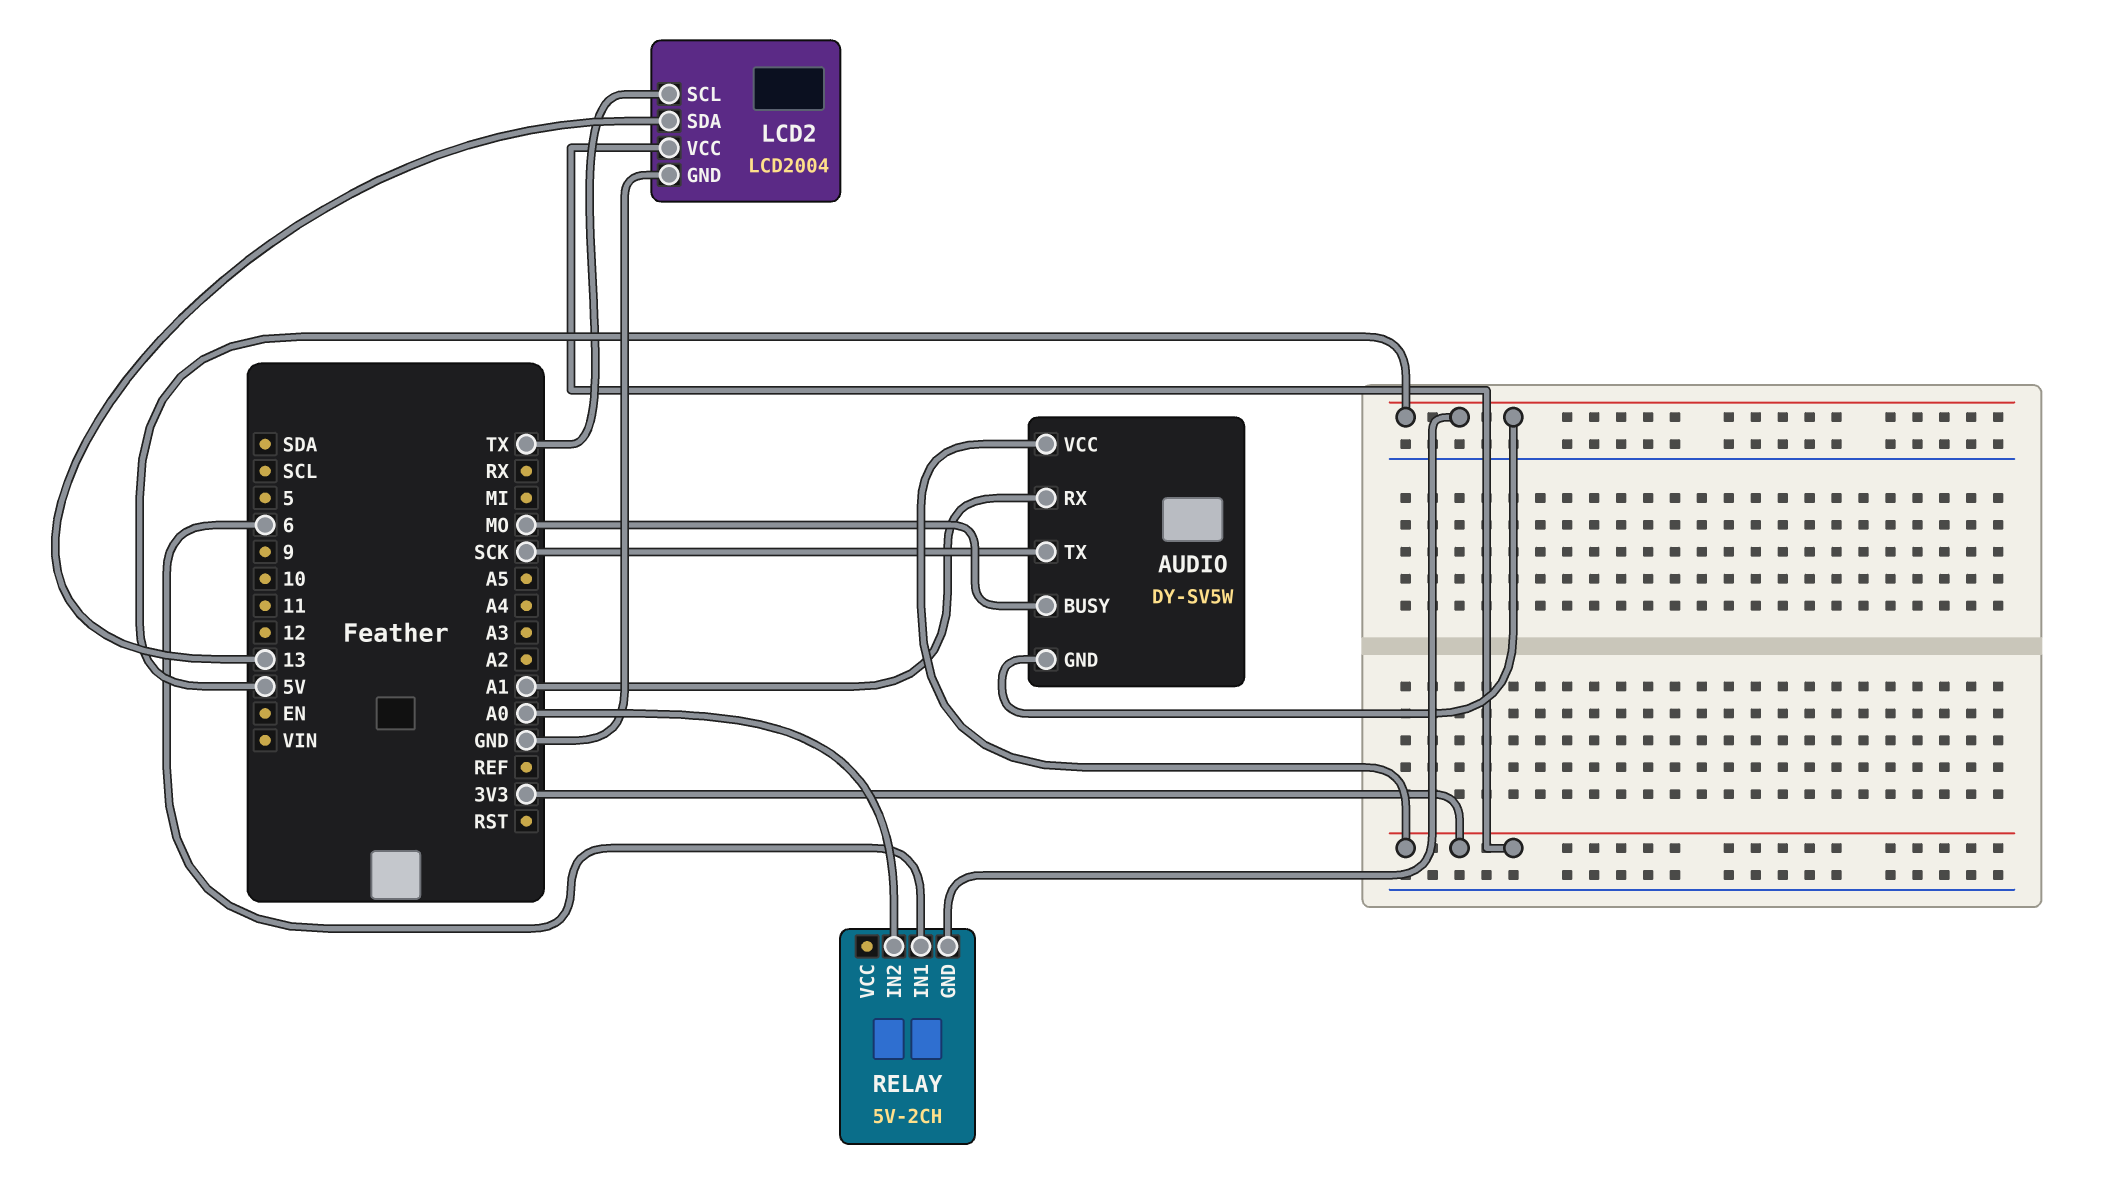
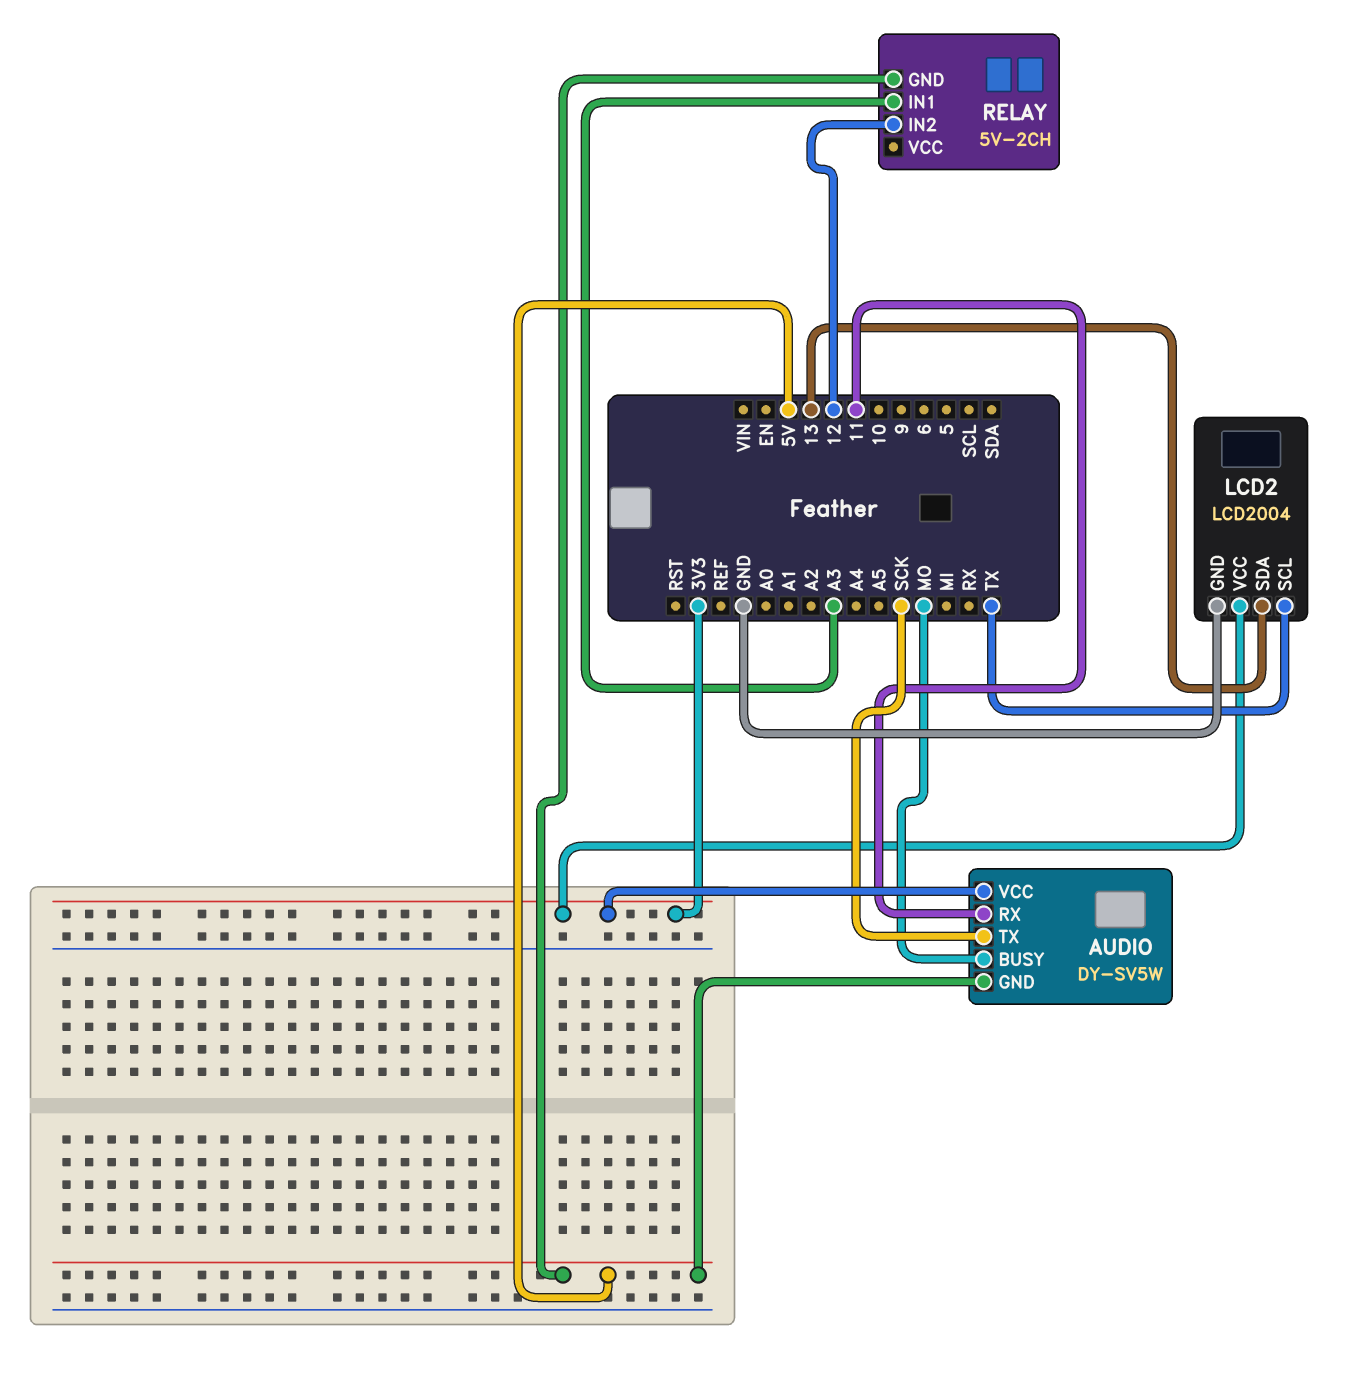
AUDIO pin RX: A1 -> 11
RELAY pin IN1: 6 -> A3
RELAY pin IN2: A0 -> 12

